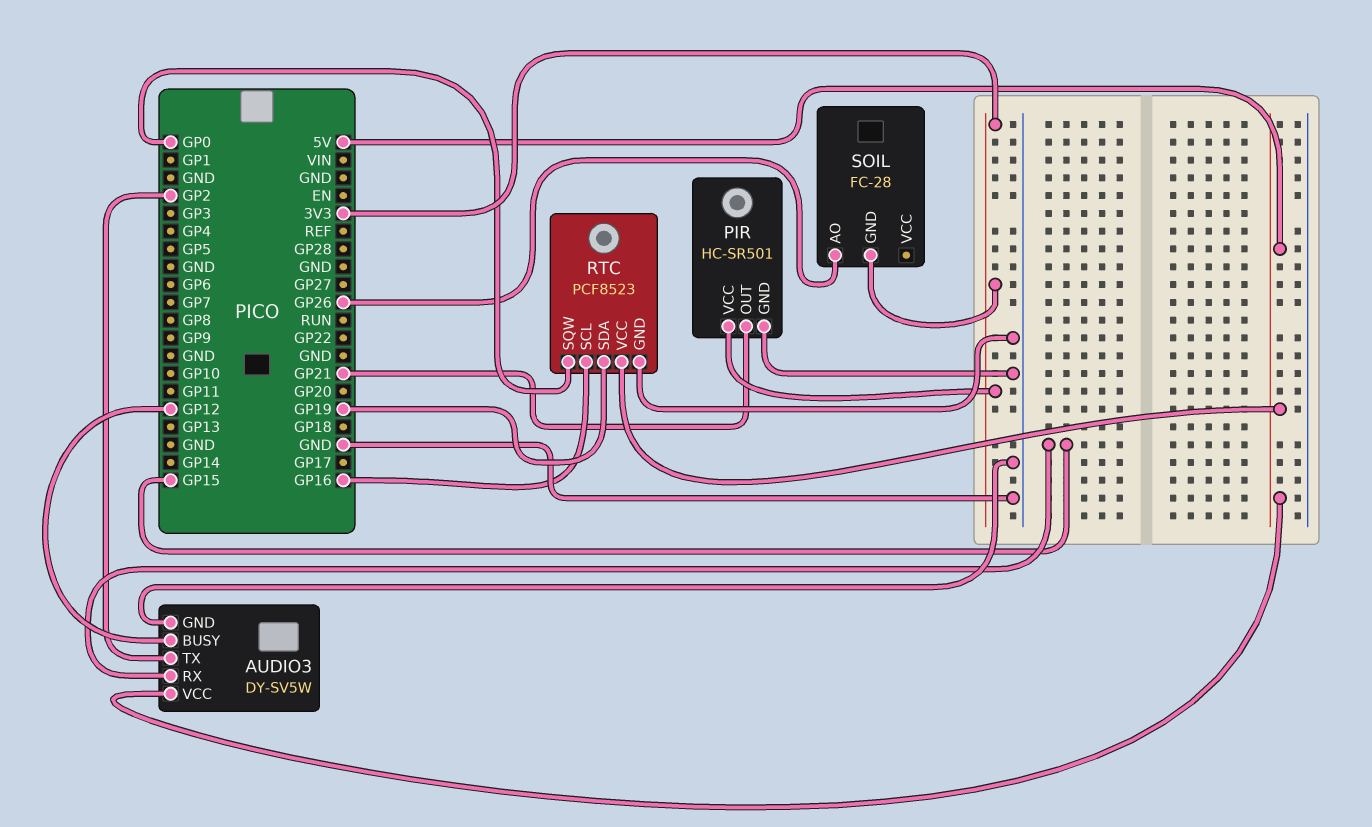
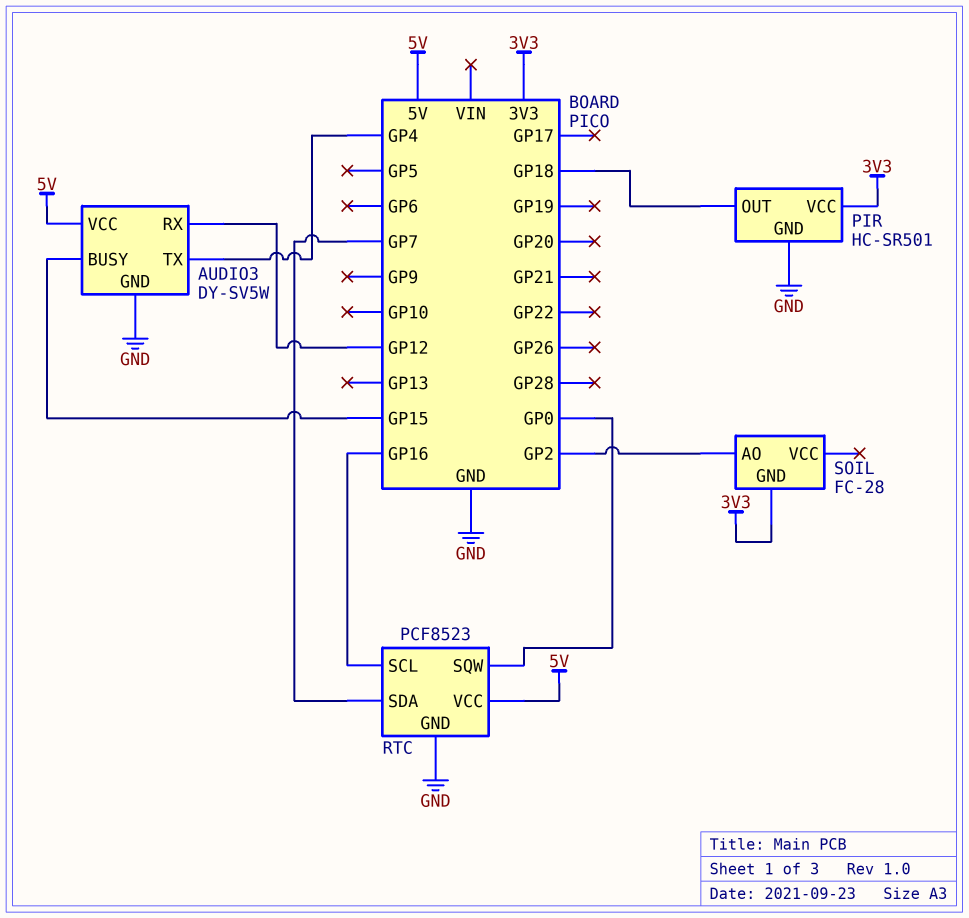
AUDIO3 pin BUSY: GP12 -> GP15
AUDIO3 pin RX: GP15 -> GP12
AUDIO3 pin TX: GP2 -> GP4
PIR pin OUT: GP21 -> GP18
RTC pin SDA: GP19 -> GP7
SOIL pin AO: GP26 -> GP2

